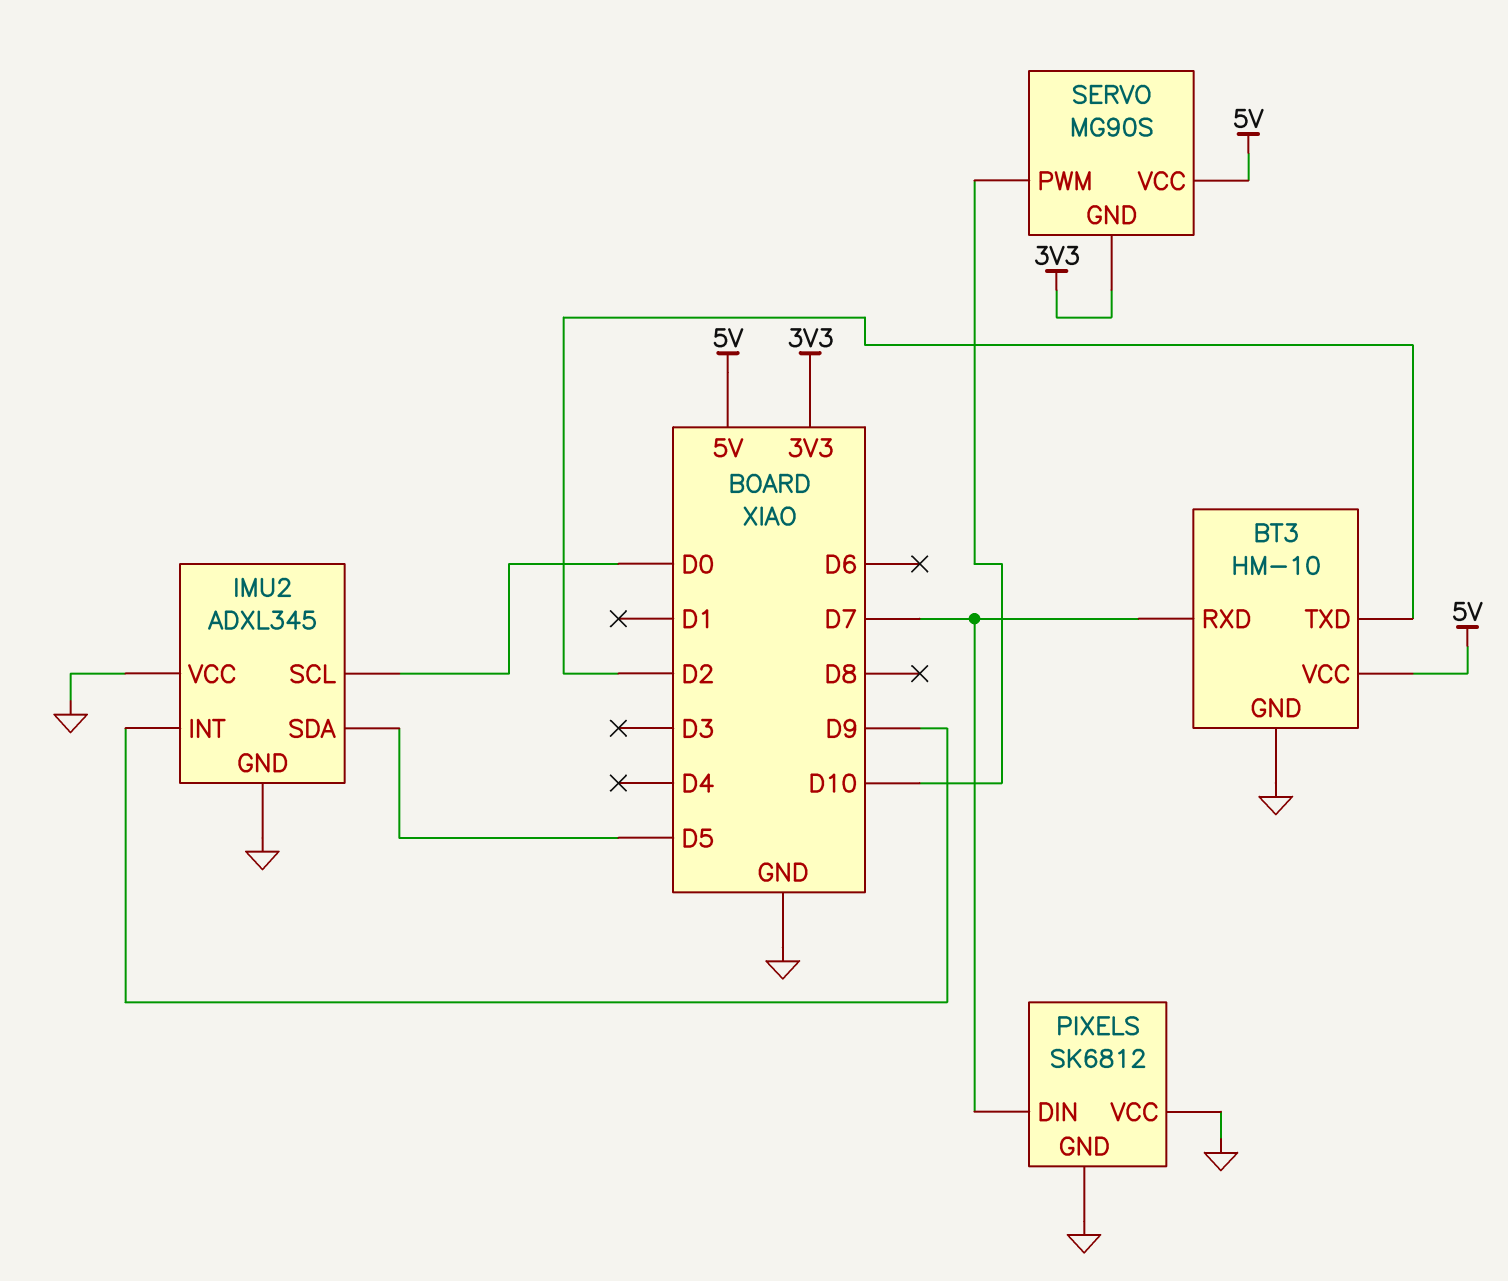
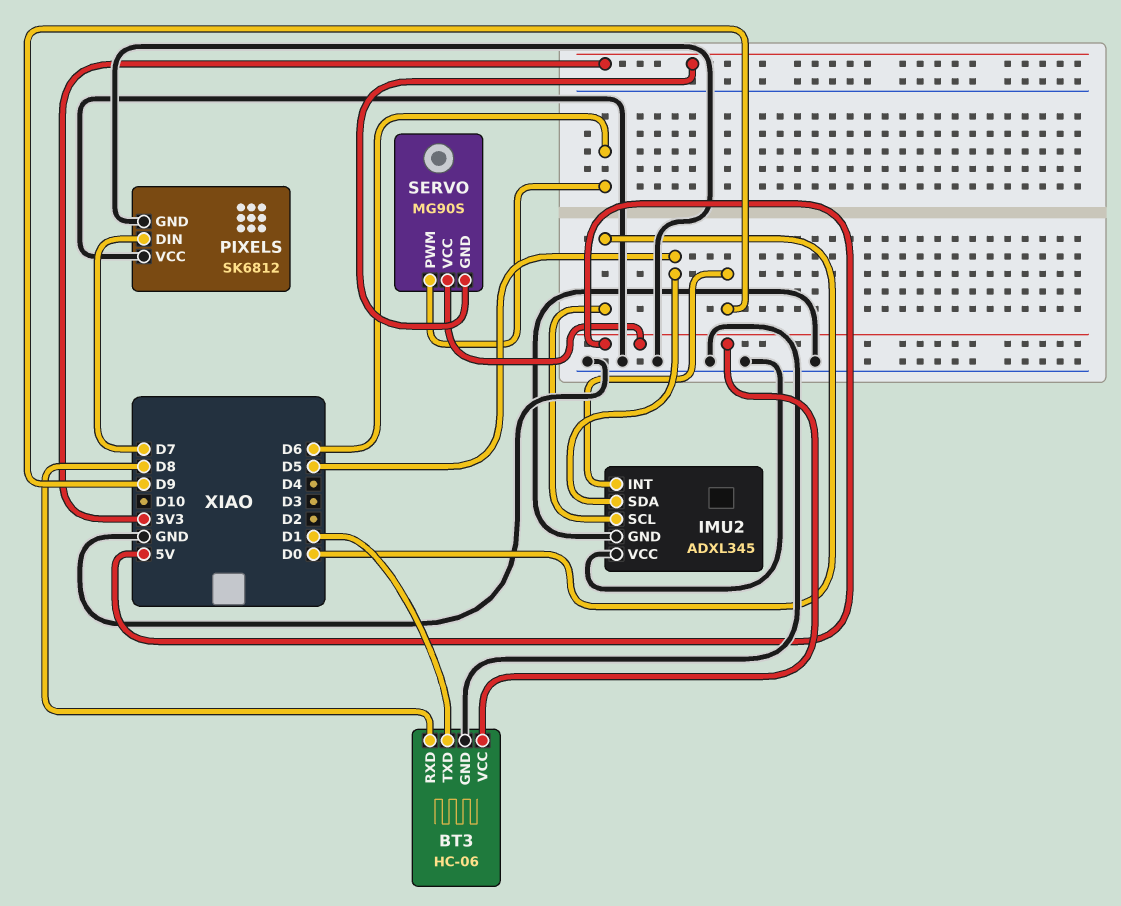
BT3: HM-10 -> HC-06
BT3 pin RXD: D7 -> D8
BT3 pin TXD: D2 -> D1
SERVO pin PWM: D10 -> D6

